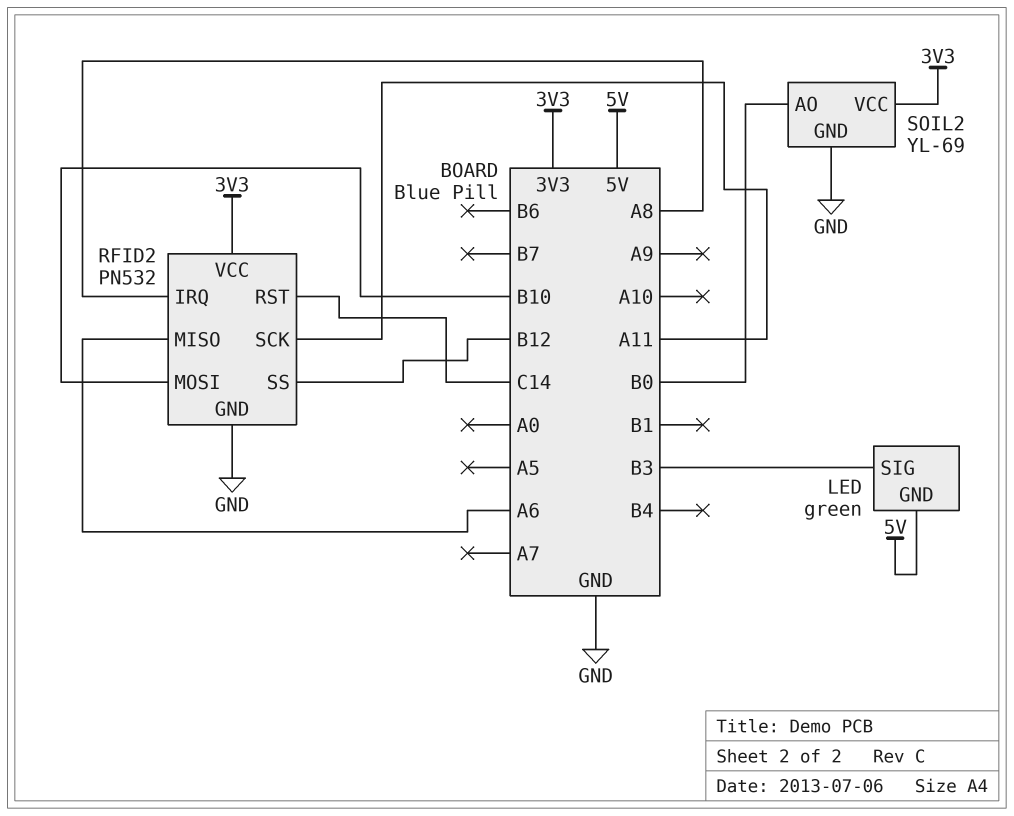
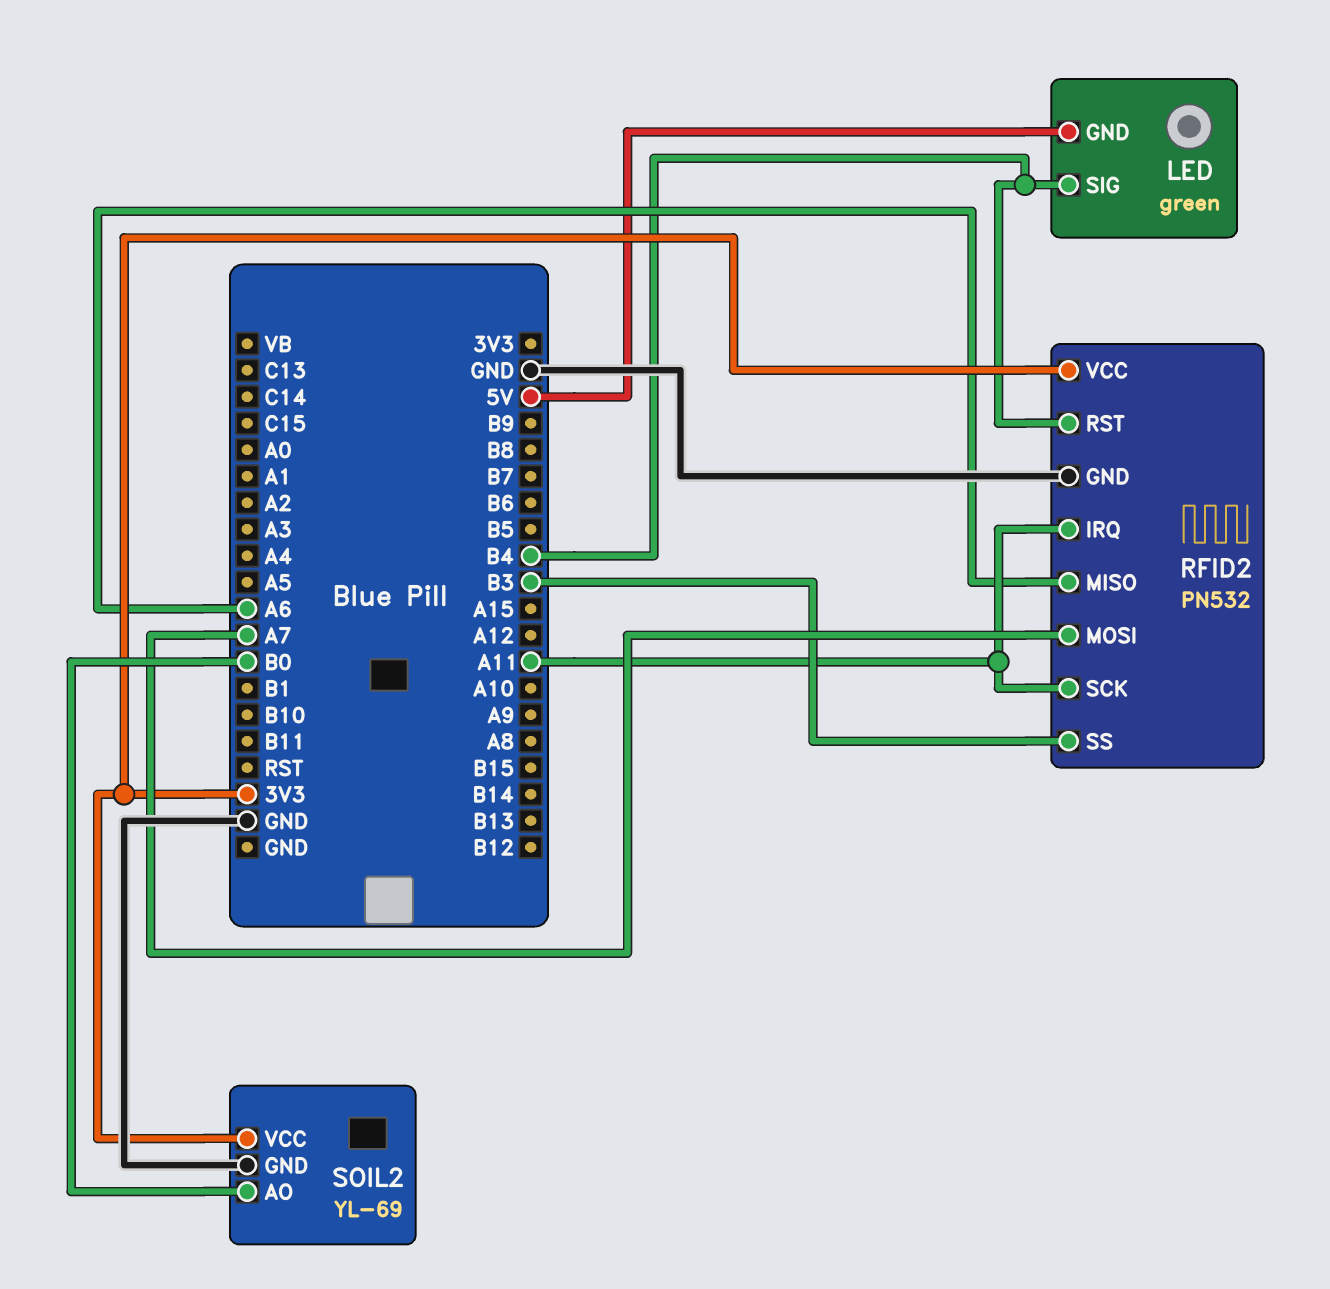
LED pin SIG: B3 -> B4
RFID2 pin IRQ: A8 -> A11
RFID2 pin MOSI: B10 -> A7
RFID2 pin RST: C14 -> B4
RFID2 pin SS: B12 -> B3

